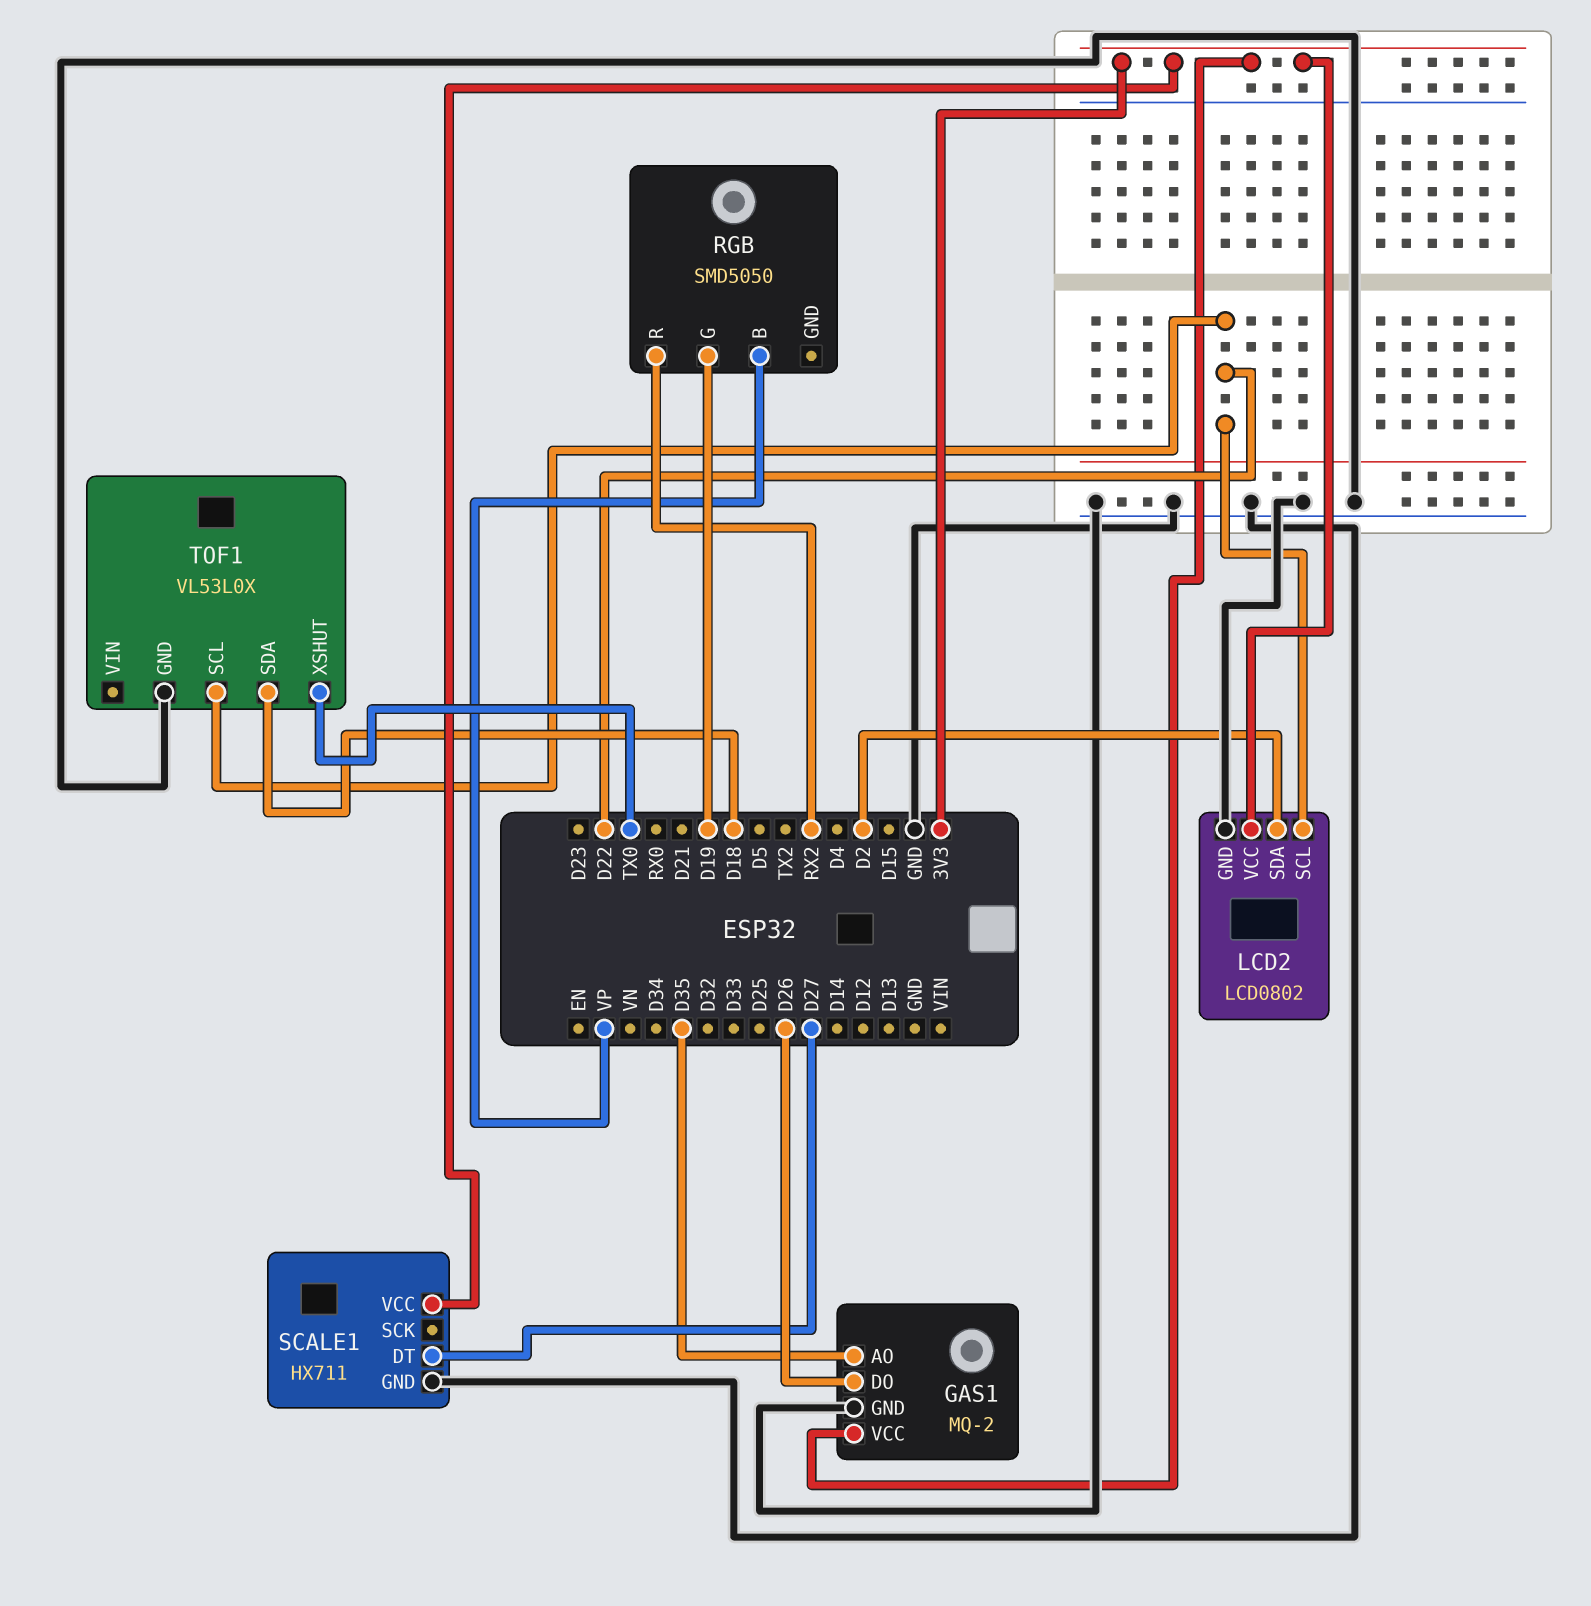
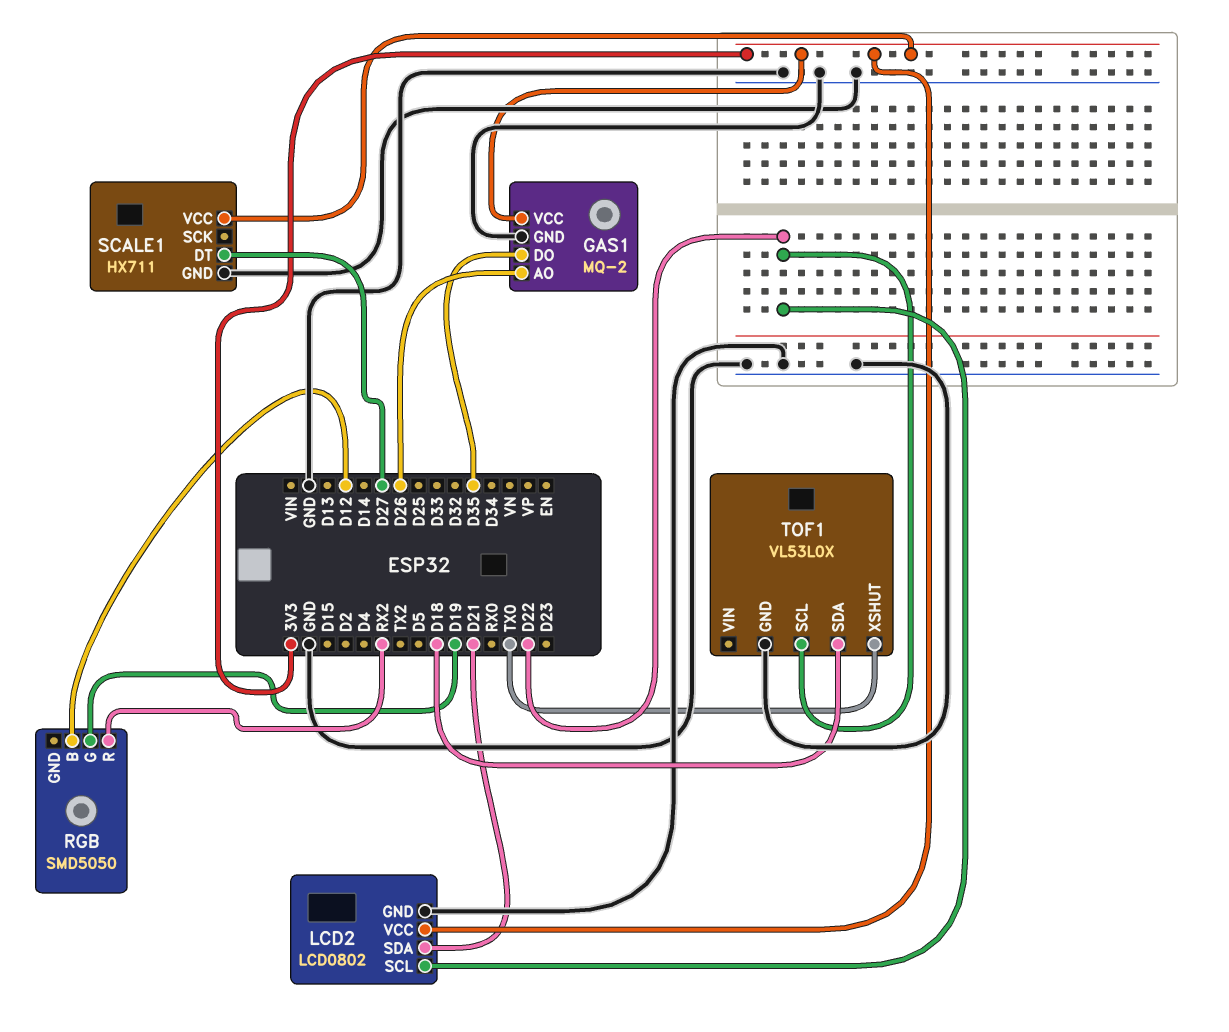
GAS1 pin AO: D35 -> D26
GAS1 pin DO: D26 -> D35
LCD2 pin SDA: D2 -> D21
RGB pin B: VP -> D12

